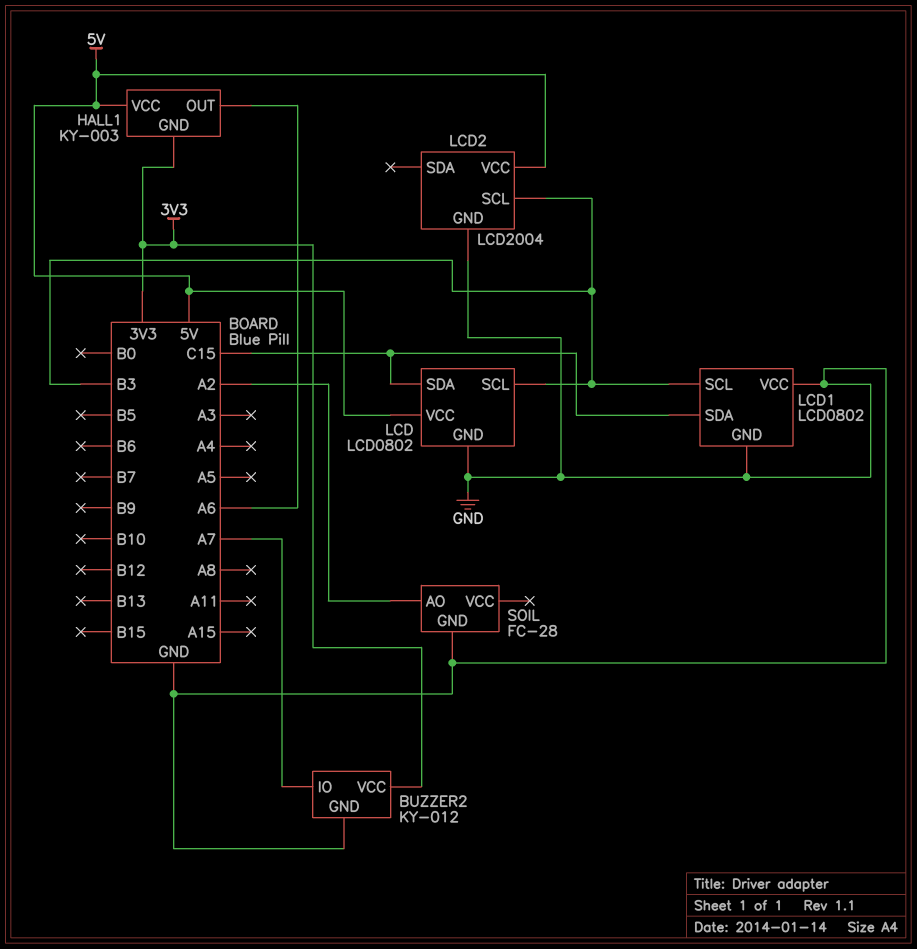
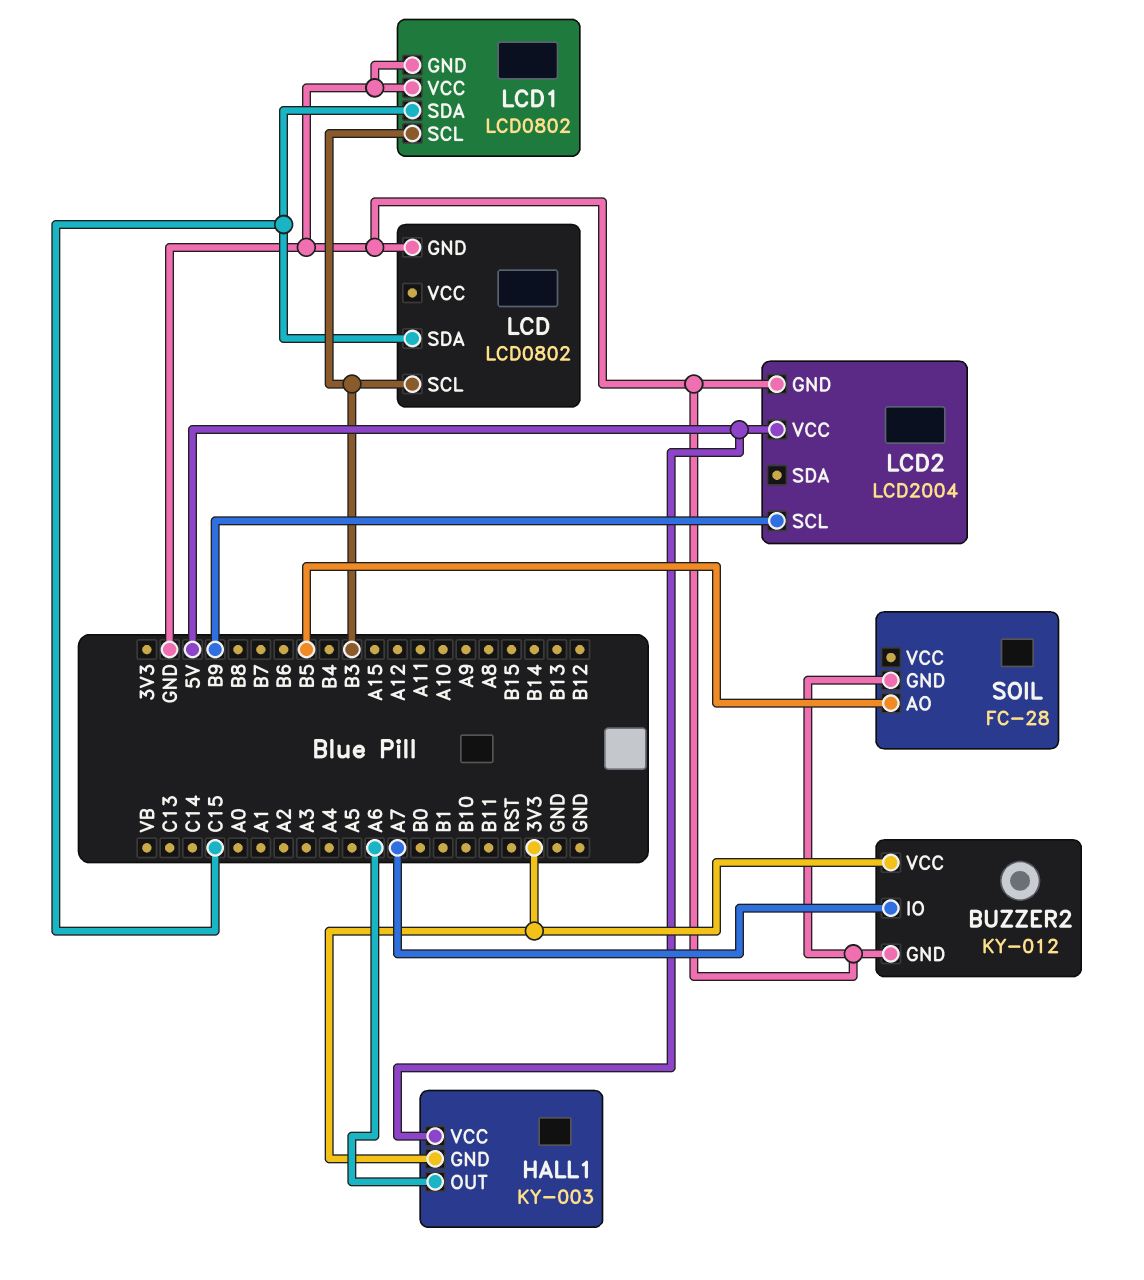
LCD pin VCC: 5V -> none
LCD2 pin SCL: B3 -> B9
SOIL pin AO: A2 -> B5

